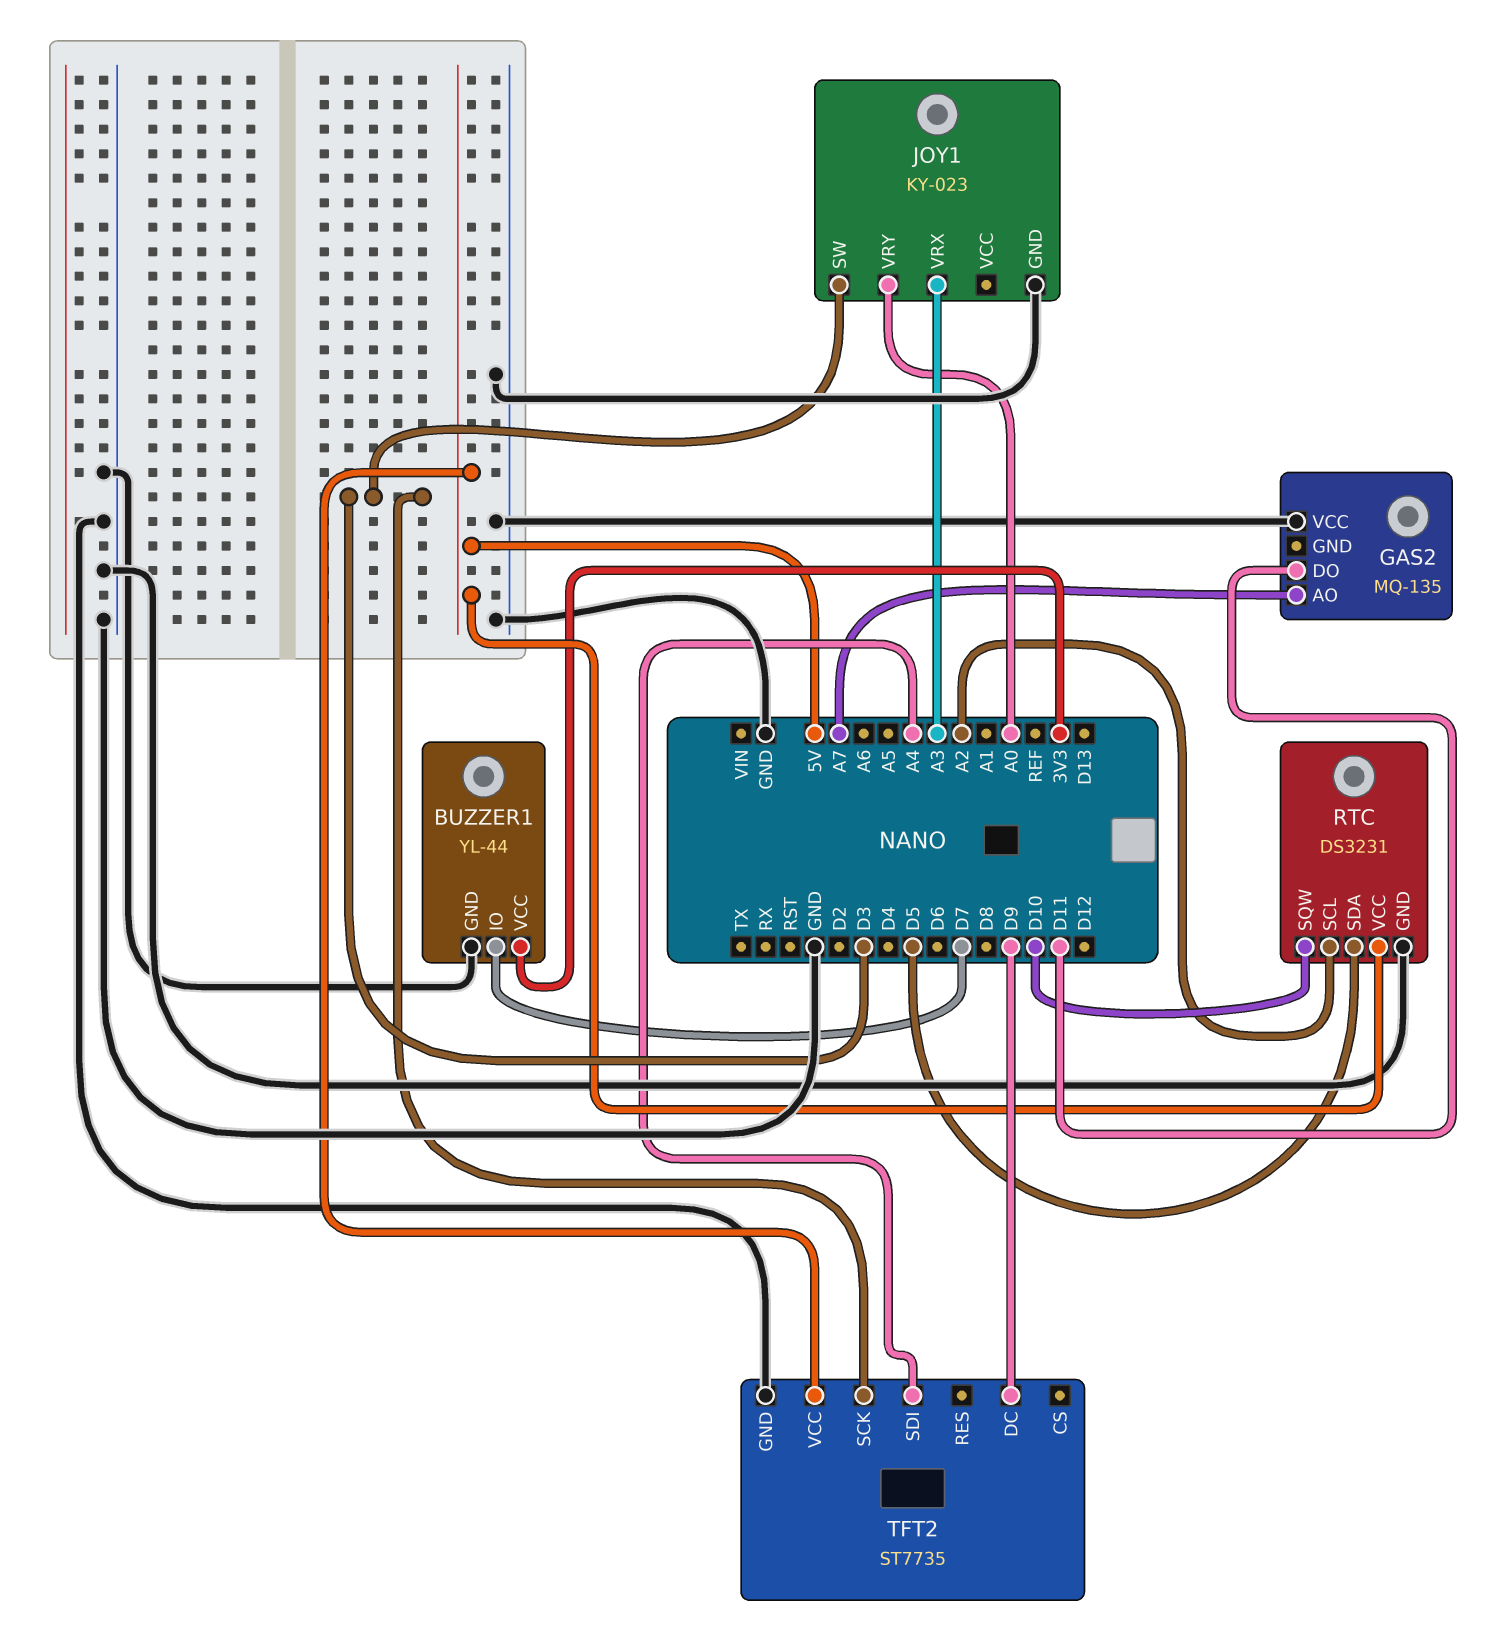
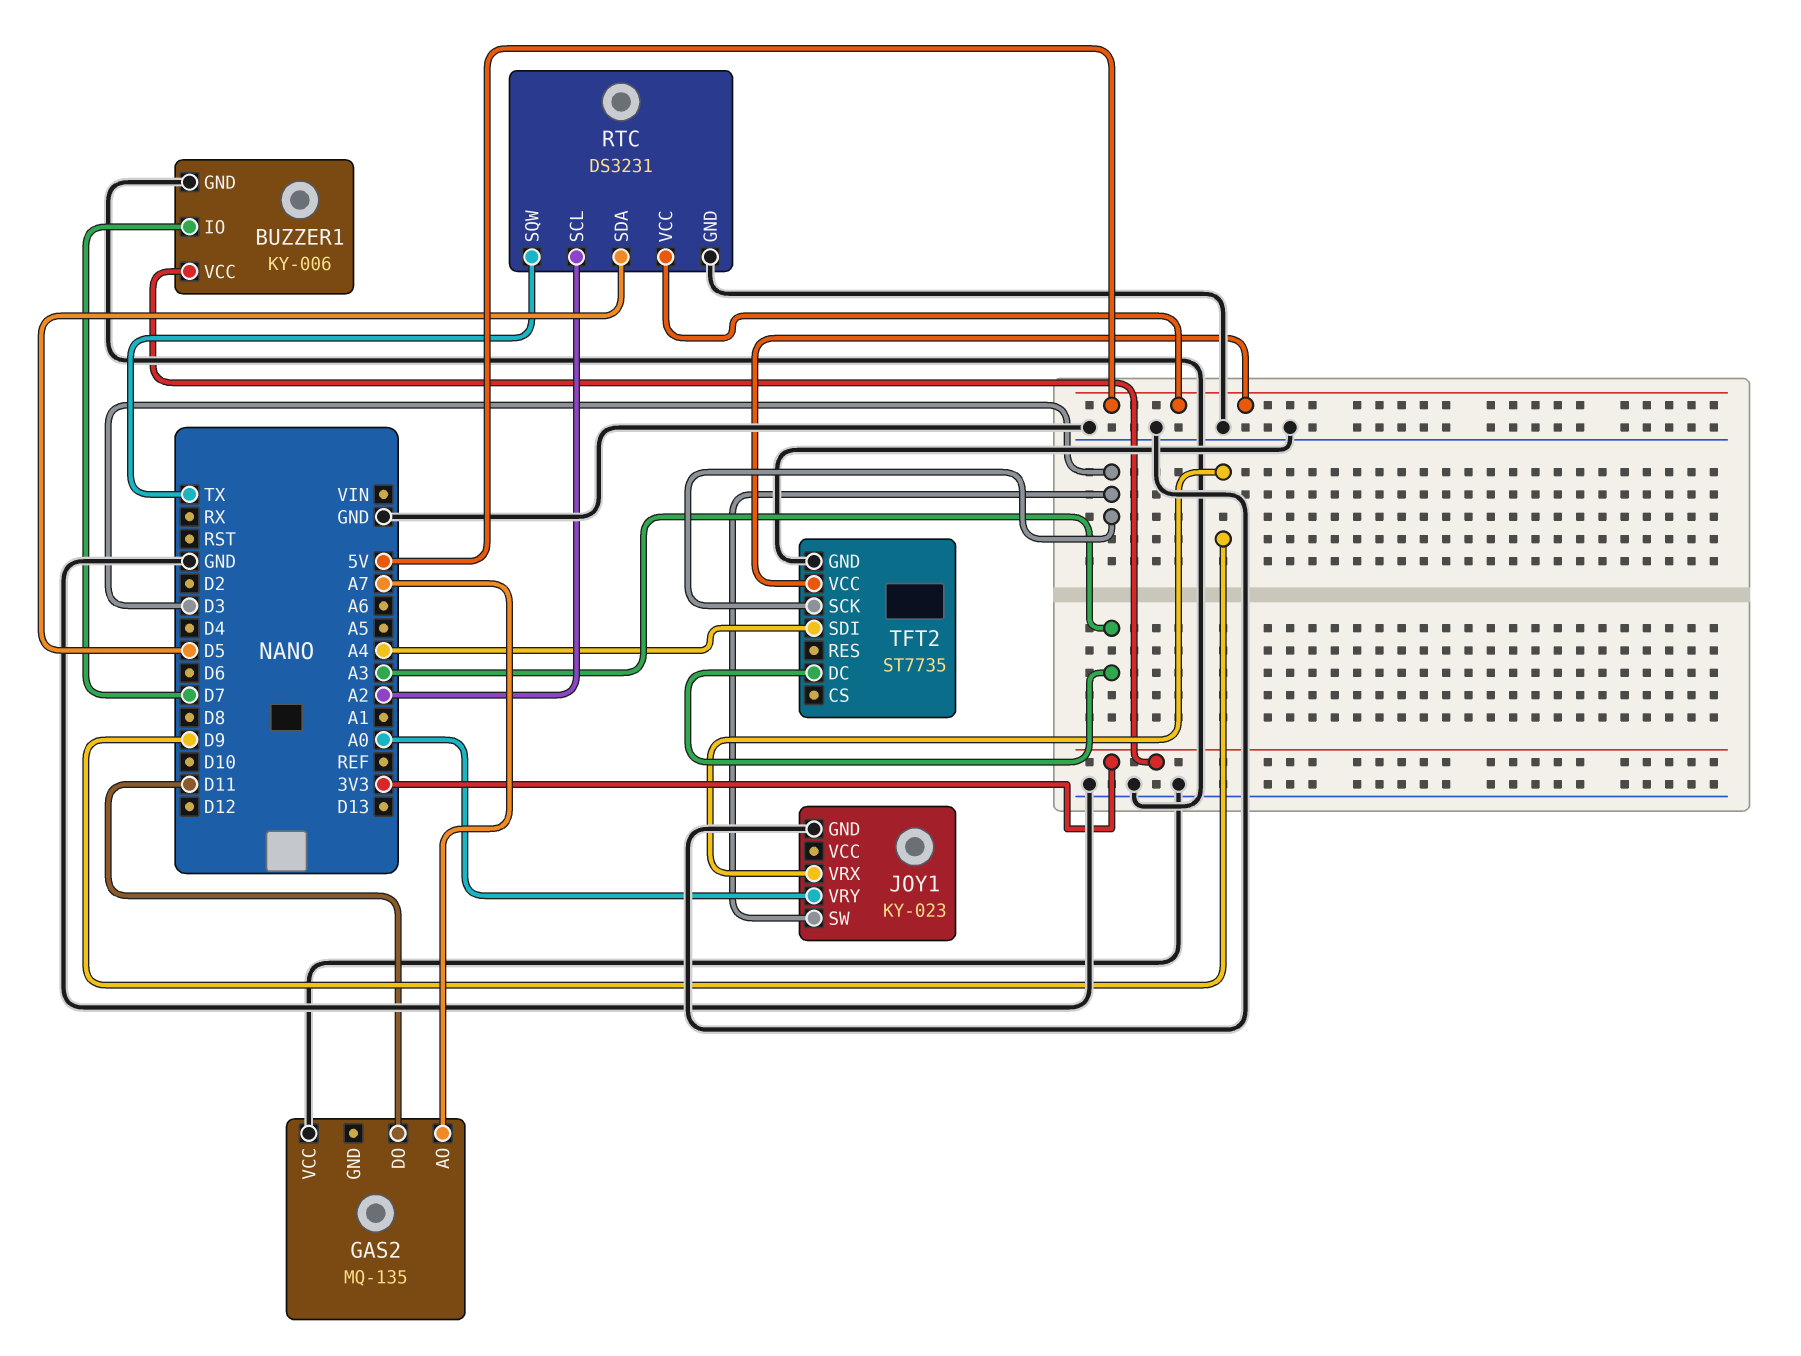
BUZZER1: YL-44 -> KY-006
JOY1 pin VRX: A3 -> D9
RTC pin SQW: D10 -> TX
TFT2 pin DC: D9 -> A3

